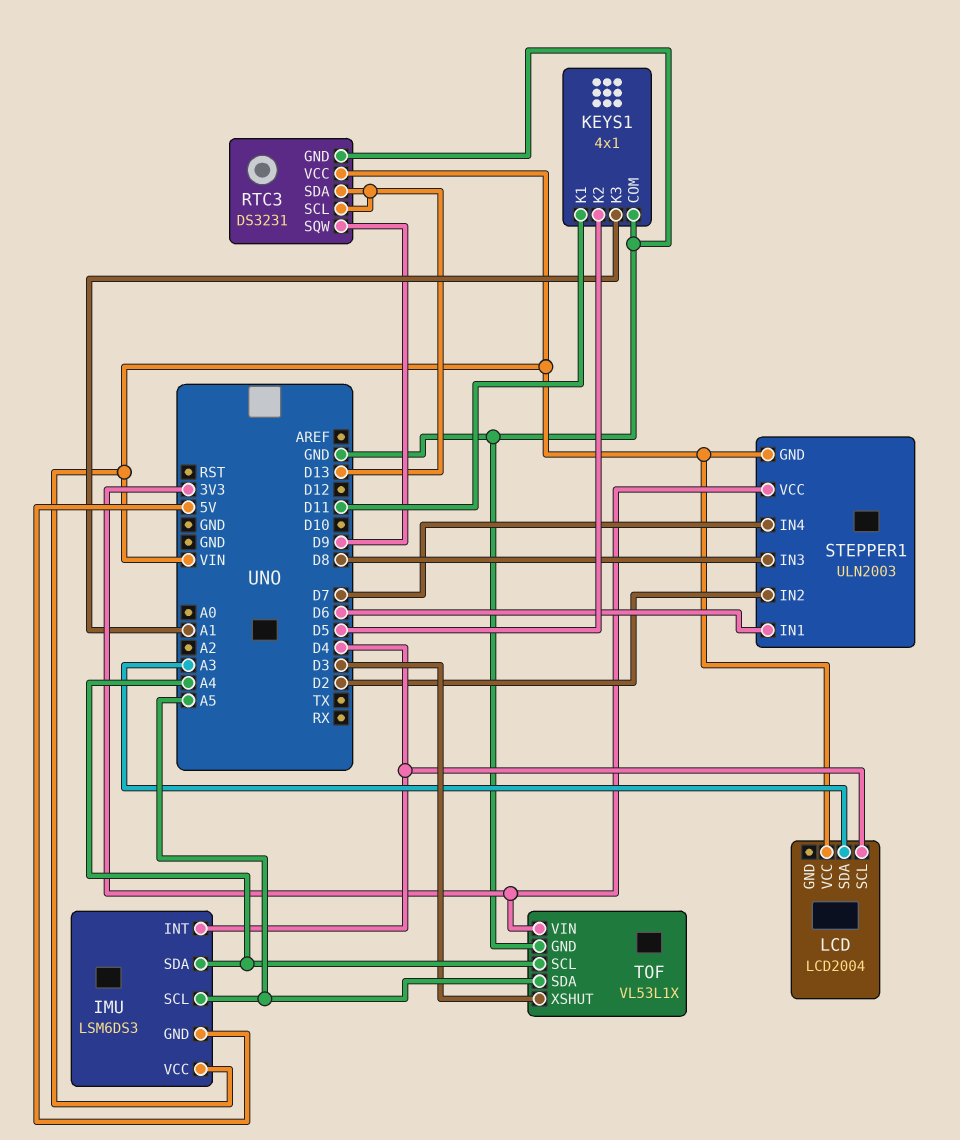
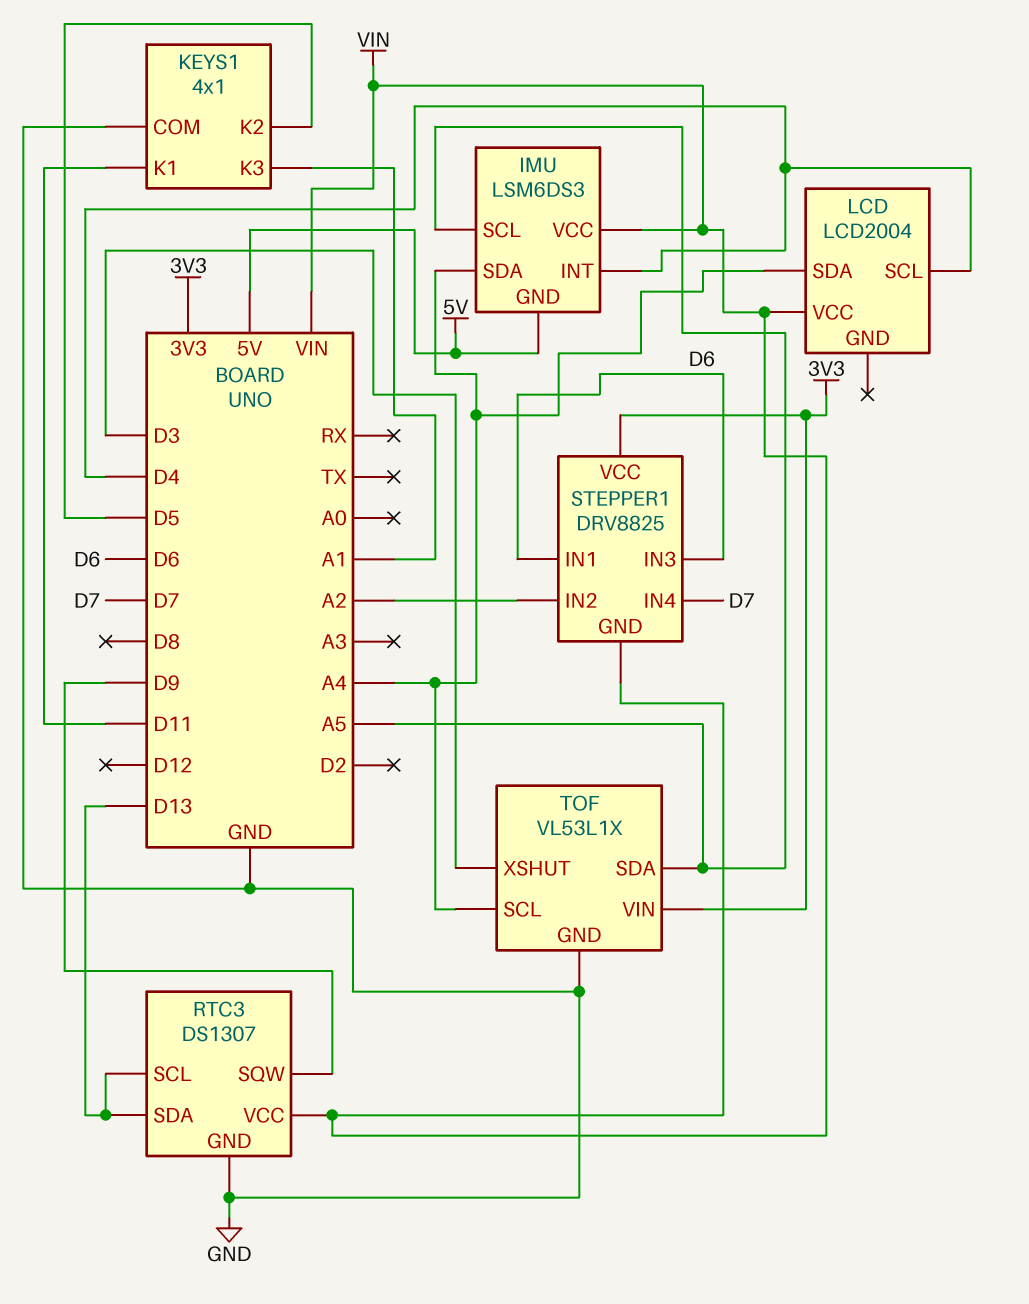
LCD pin SDA: A3 -> A4
RTC3: DS3231 -> DS1307
STEPPER1: ULN2003 -> DRV8825
STEPPER1 pin IN2: D2 -> A2
STEPPER1 pin IN3: D8 -> D6

